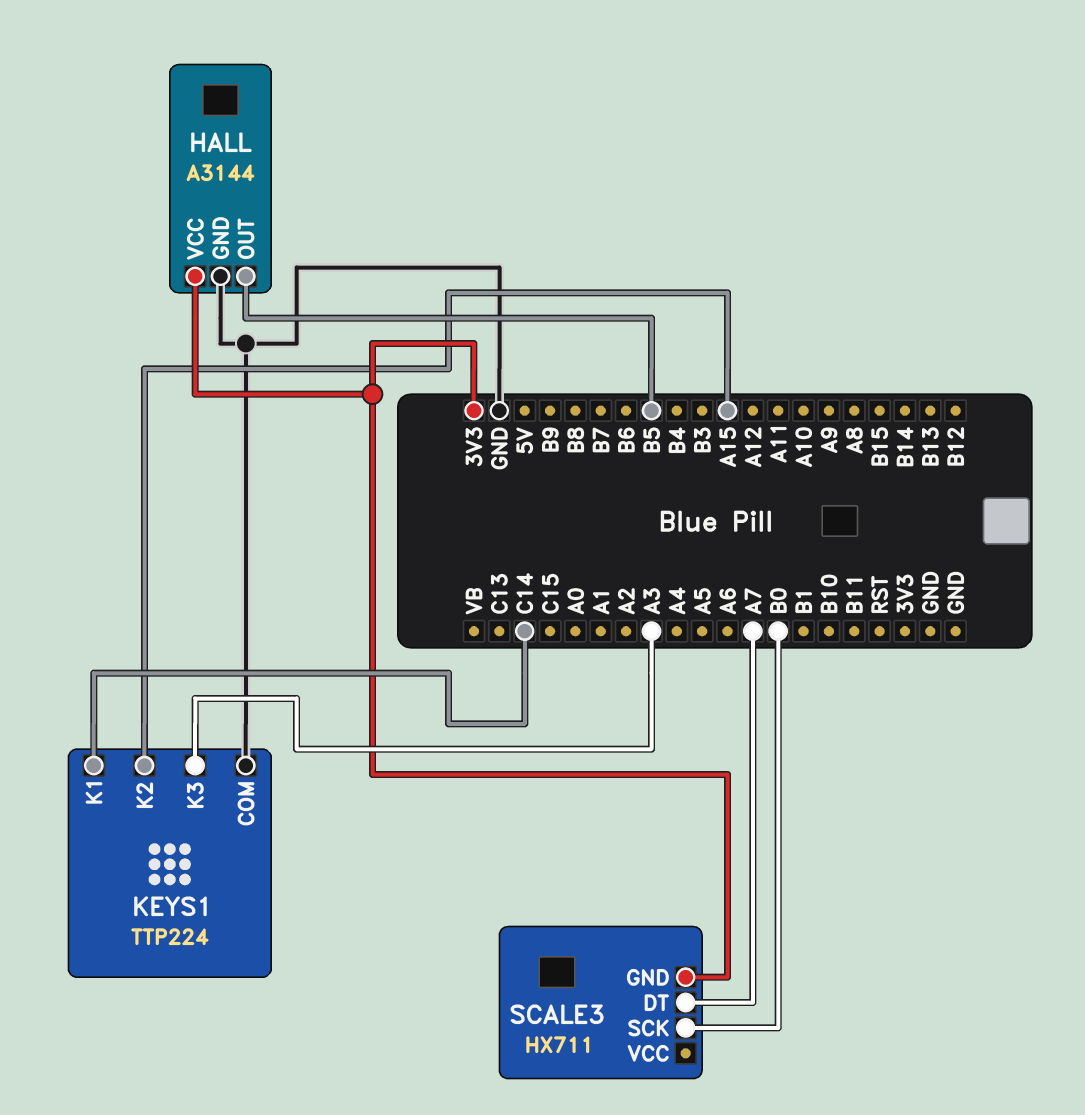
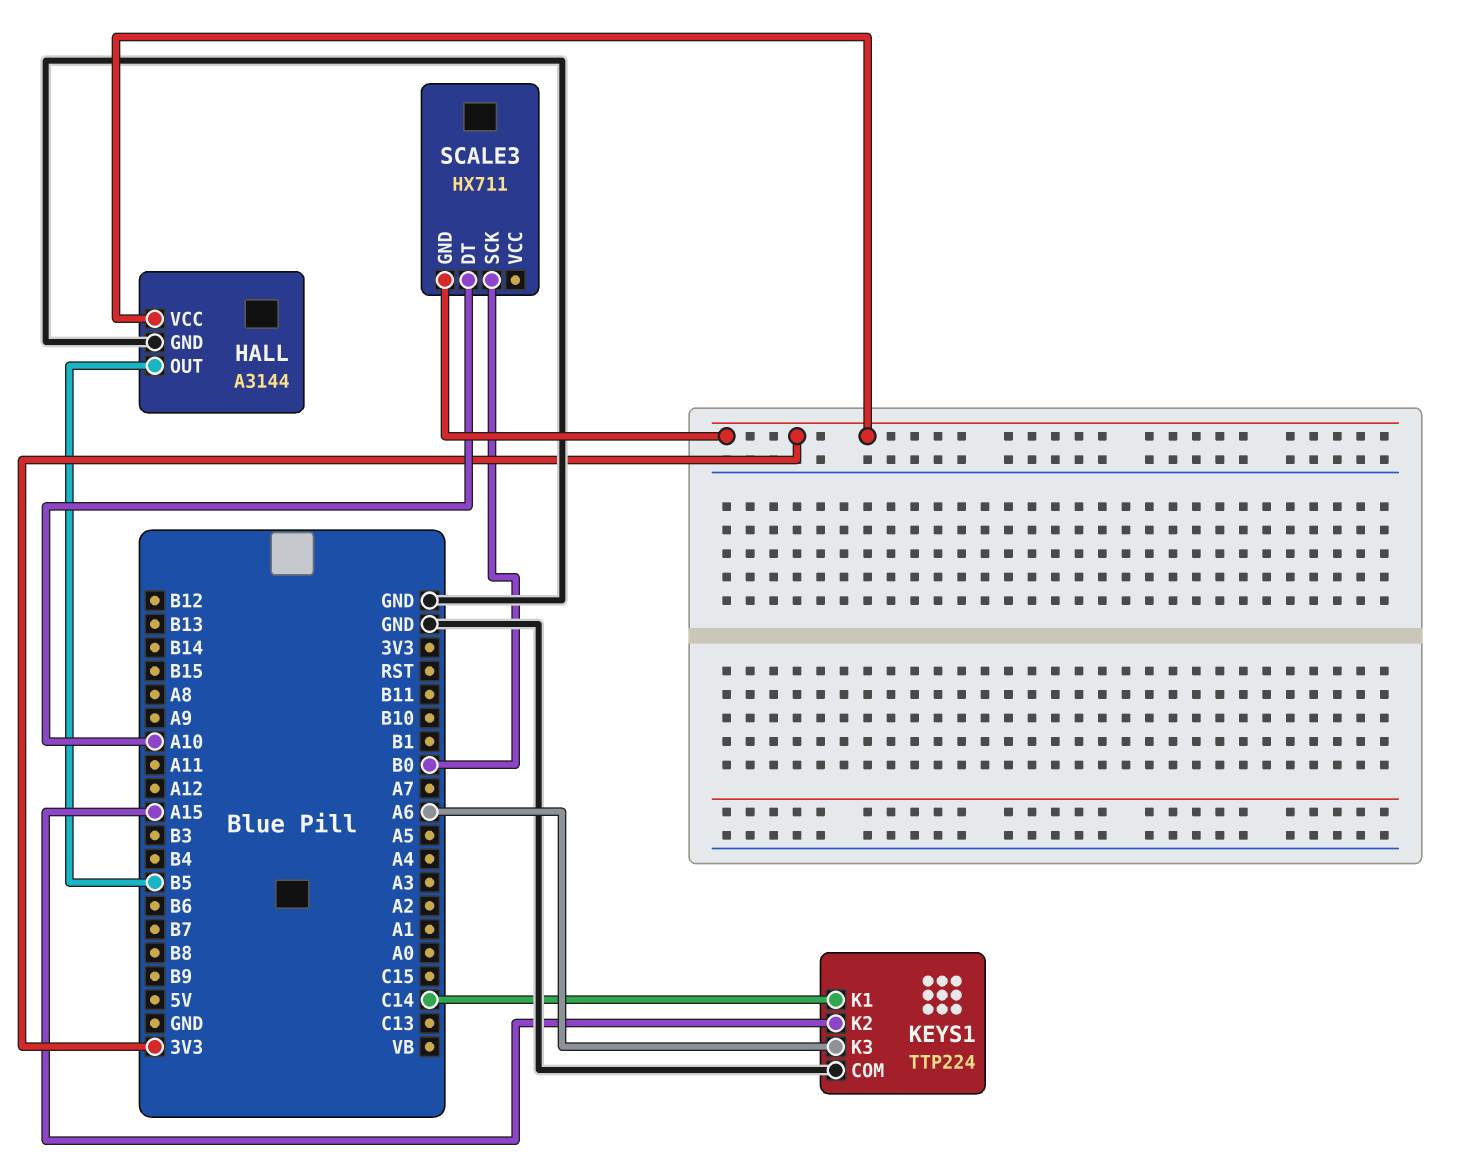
KEYS1 pin K3: A3 -> A6
SCALE3 pin DT: A7 -> A10

